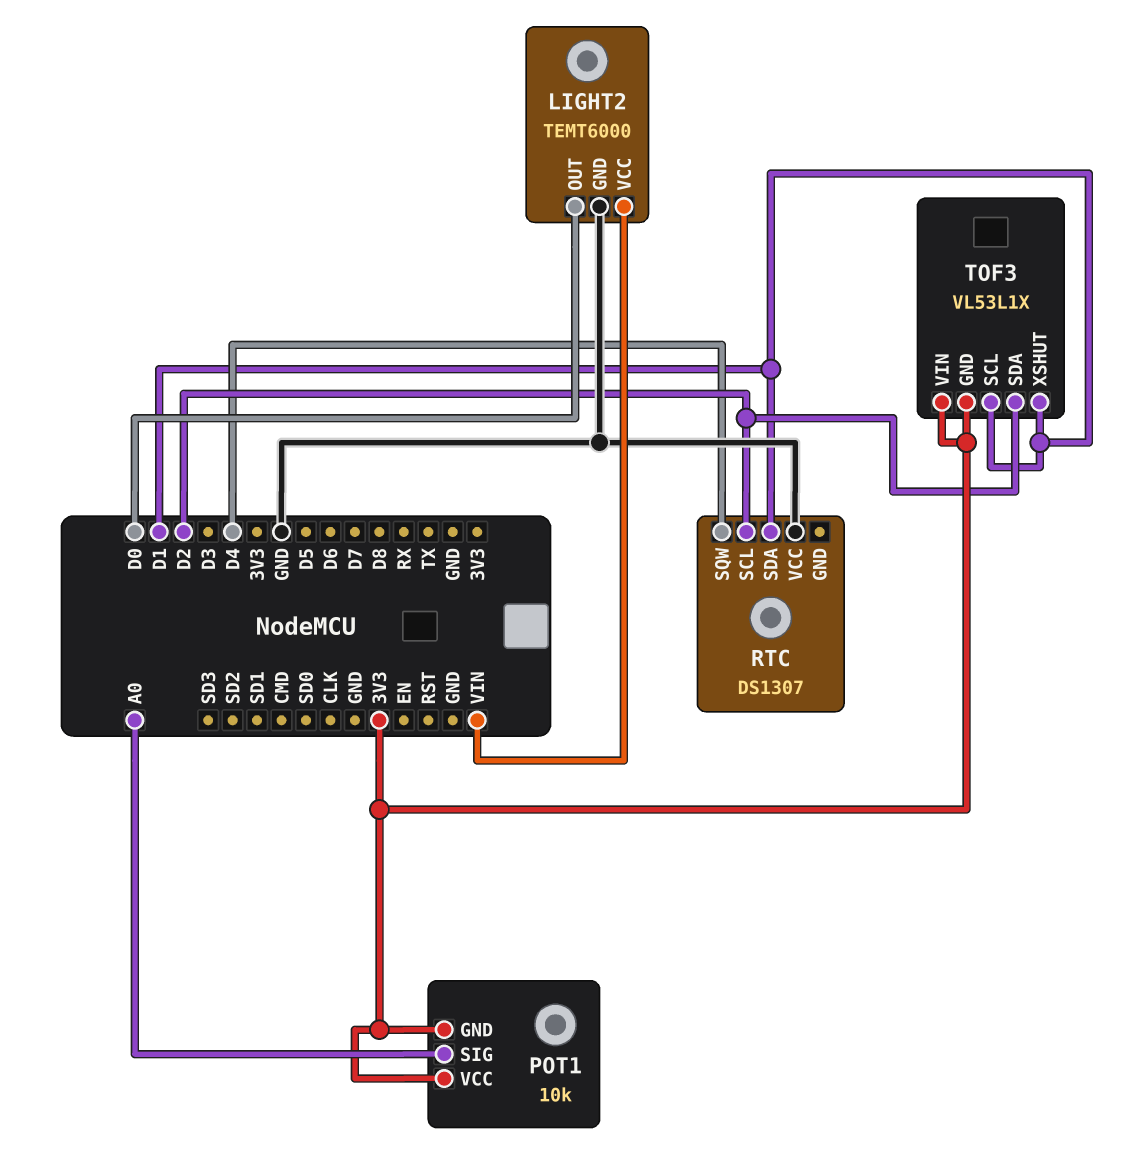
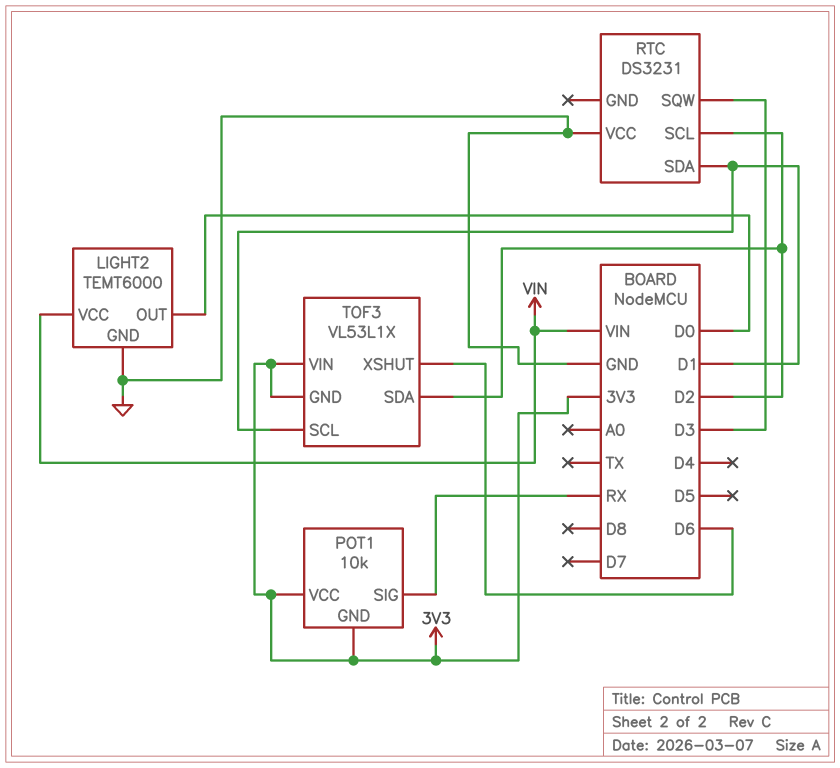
POT1 pin SIG: A0 -> RX
RTC: DS1307 -> DS3231
RTC pin SQW: D4 -> D3
TOF3 pin XSHUT: D1 -> D6

